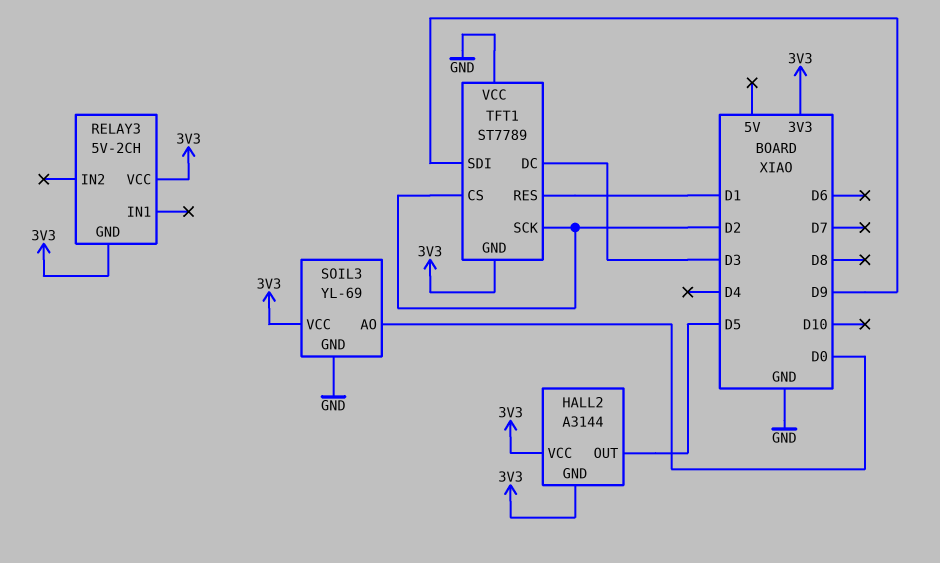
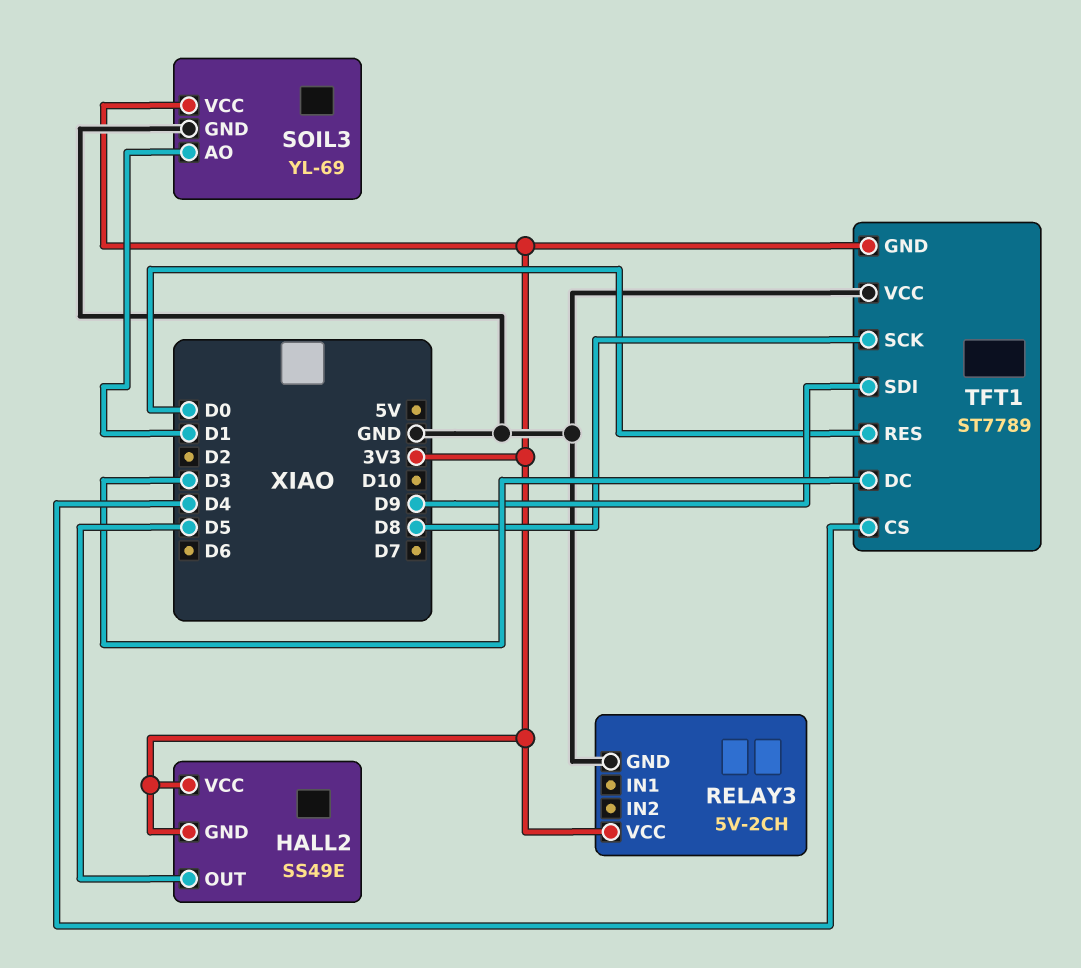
HALL2: A3144 -> SS49E
RELAY3 pin GND: 3V3 -> GND
SOIL3 pin AO: D0 -> D1
TFT1 pin CS: D2 -> D4
TFT1 pin RES: D1 -> D0
TFT1 pin SCK: D2 -> D8

